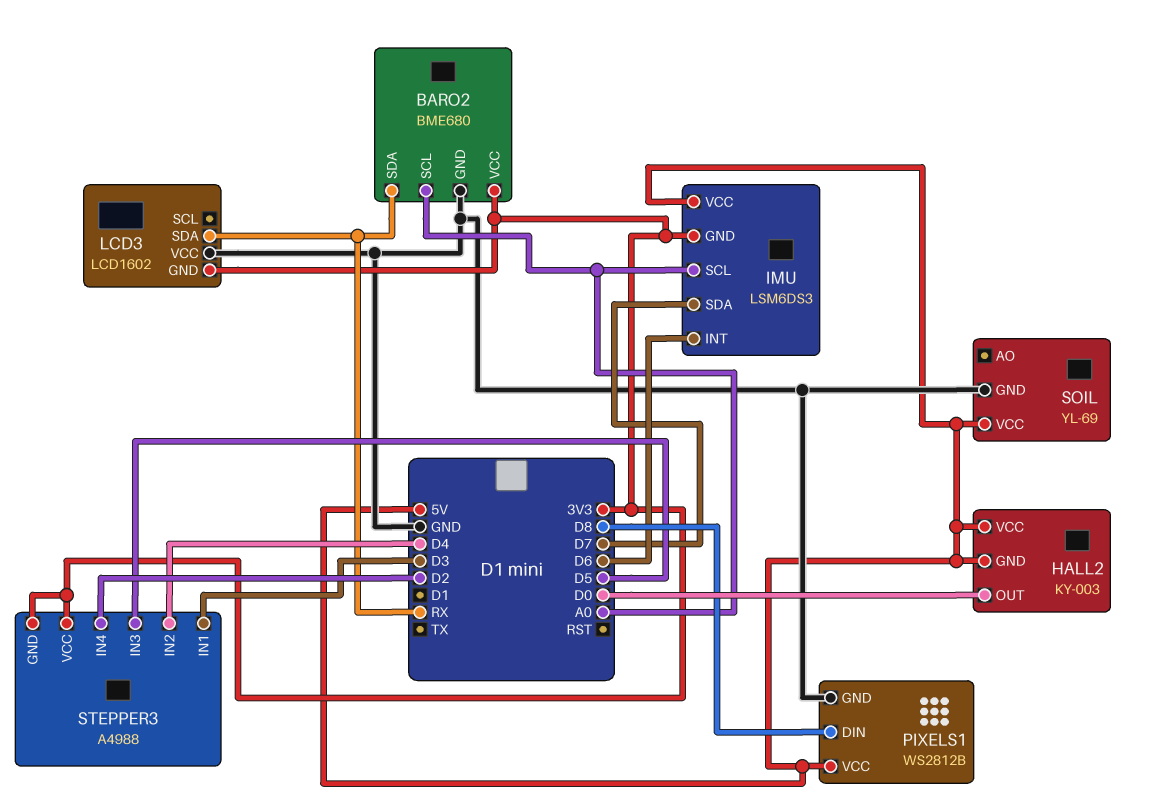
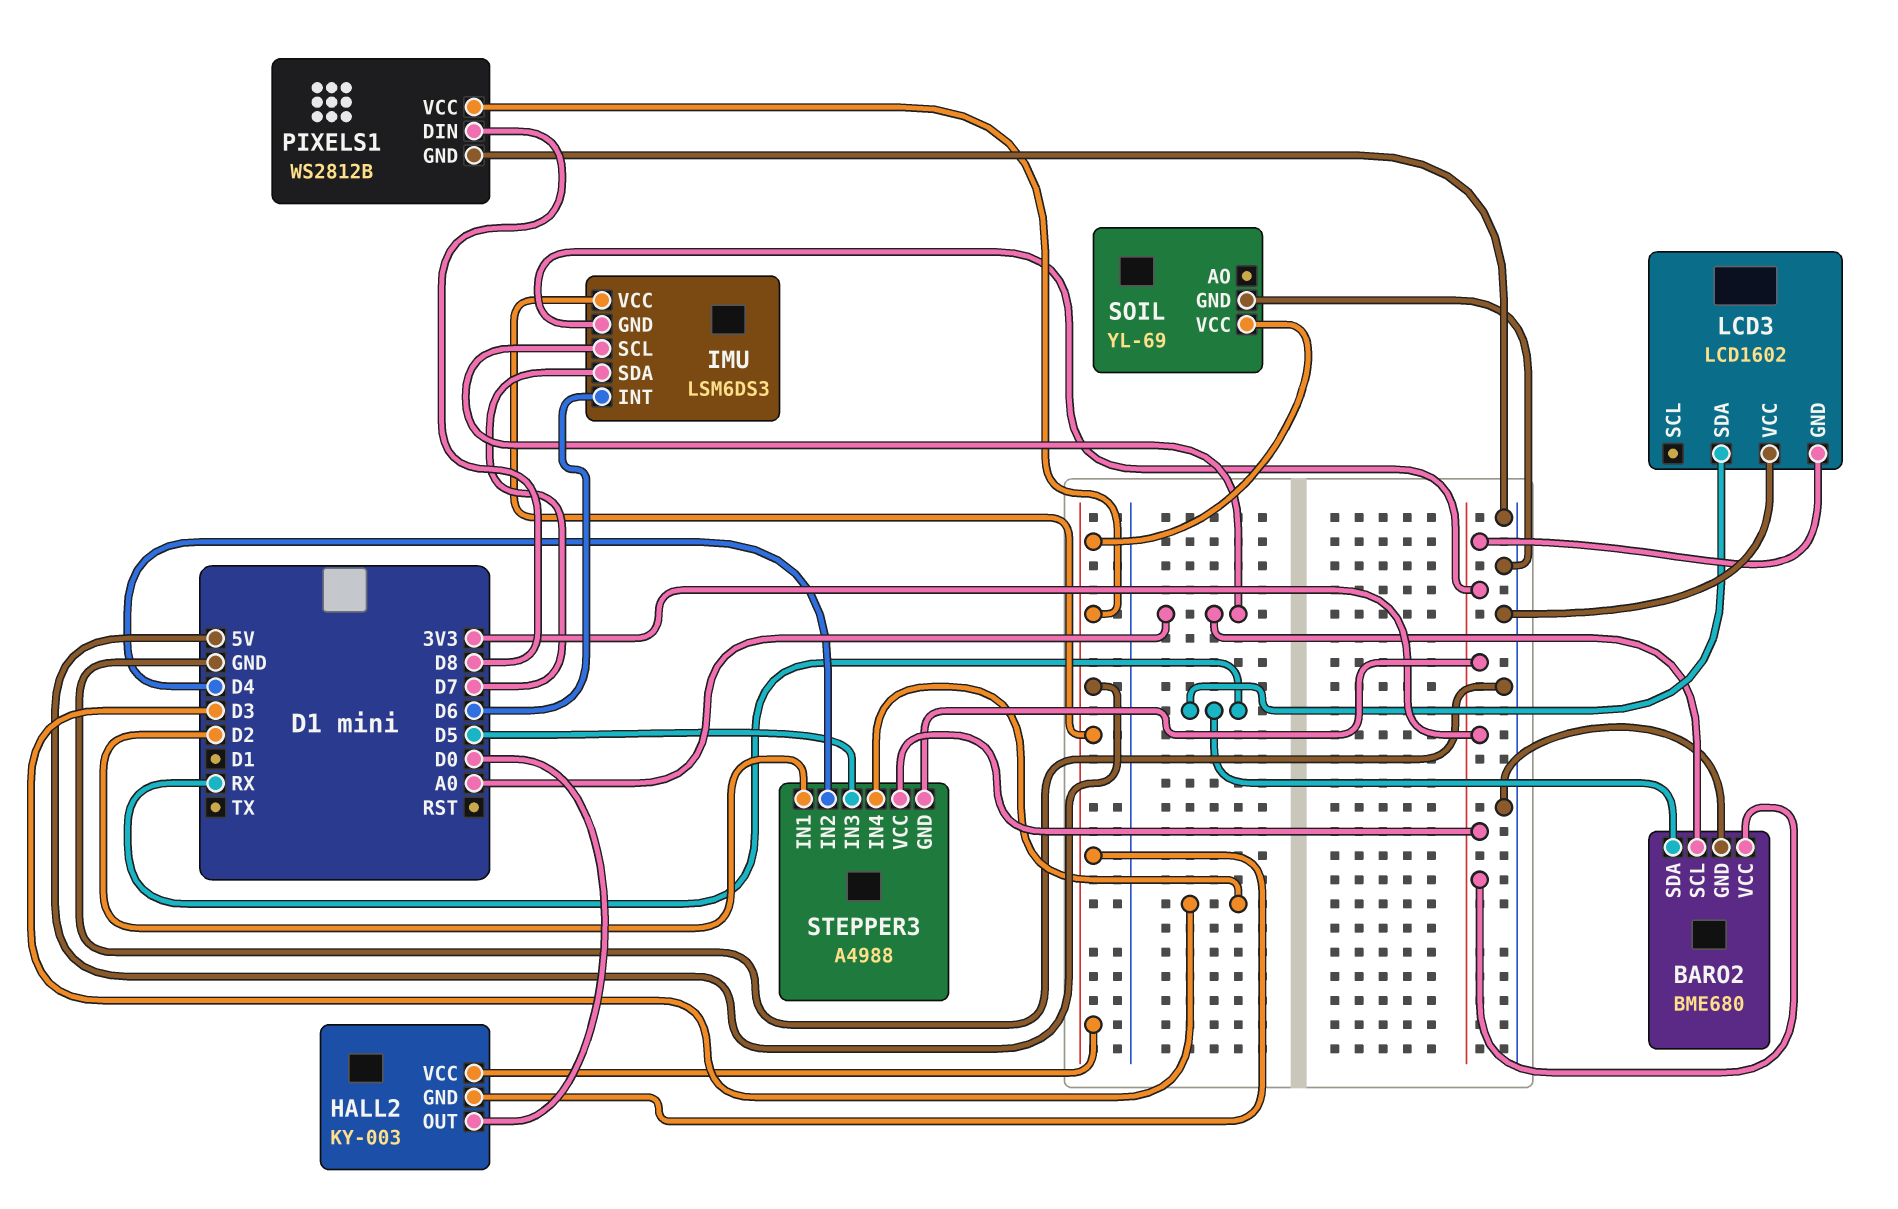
STEPPER3 pin IN1: D3 -> D2
STEPPER3 pin IN4: D2 -> D3

